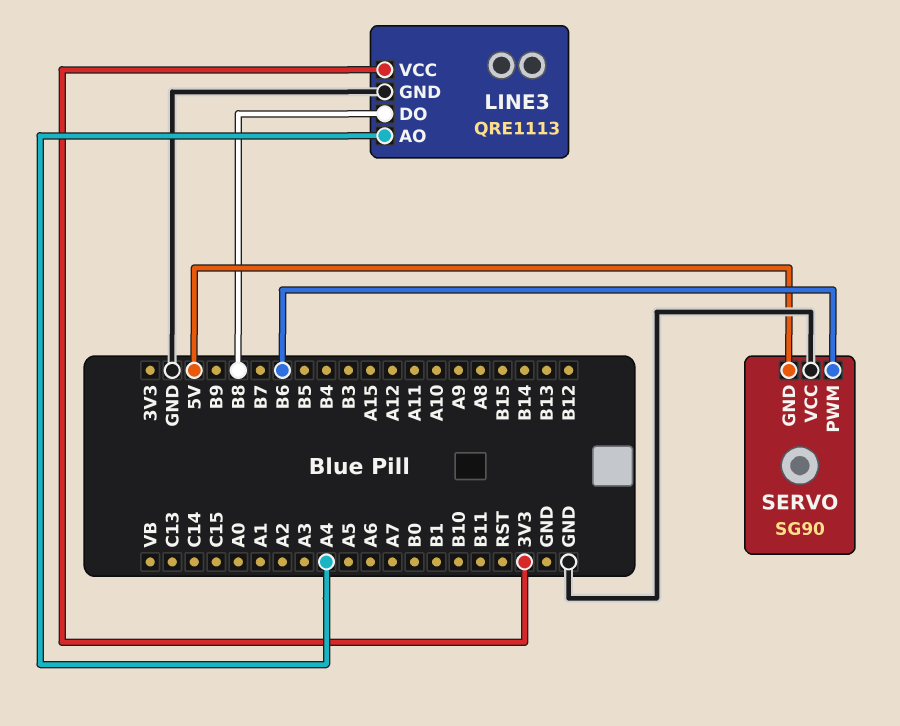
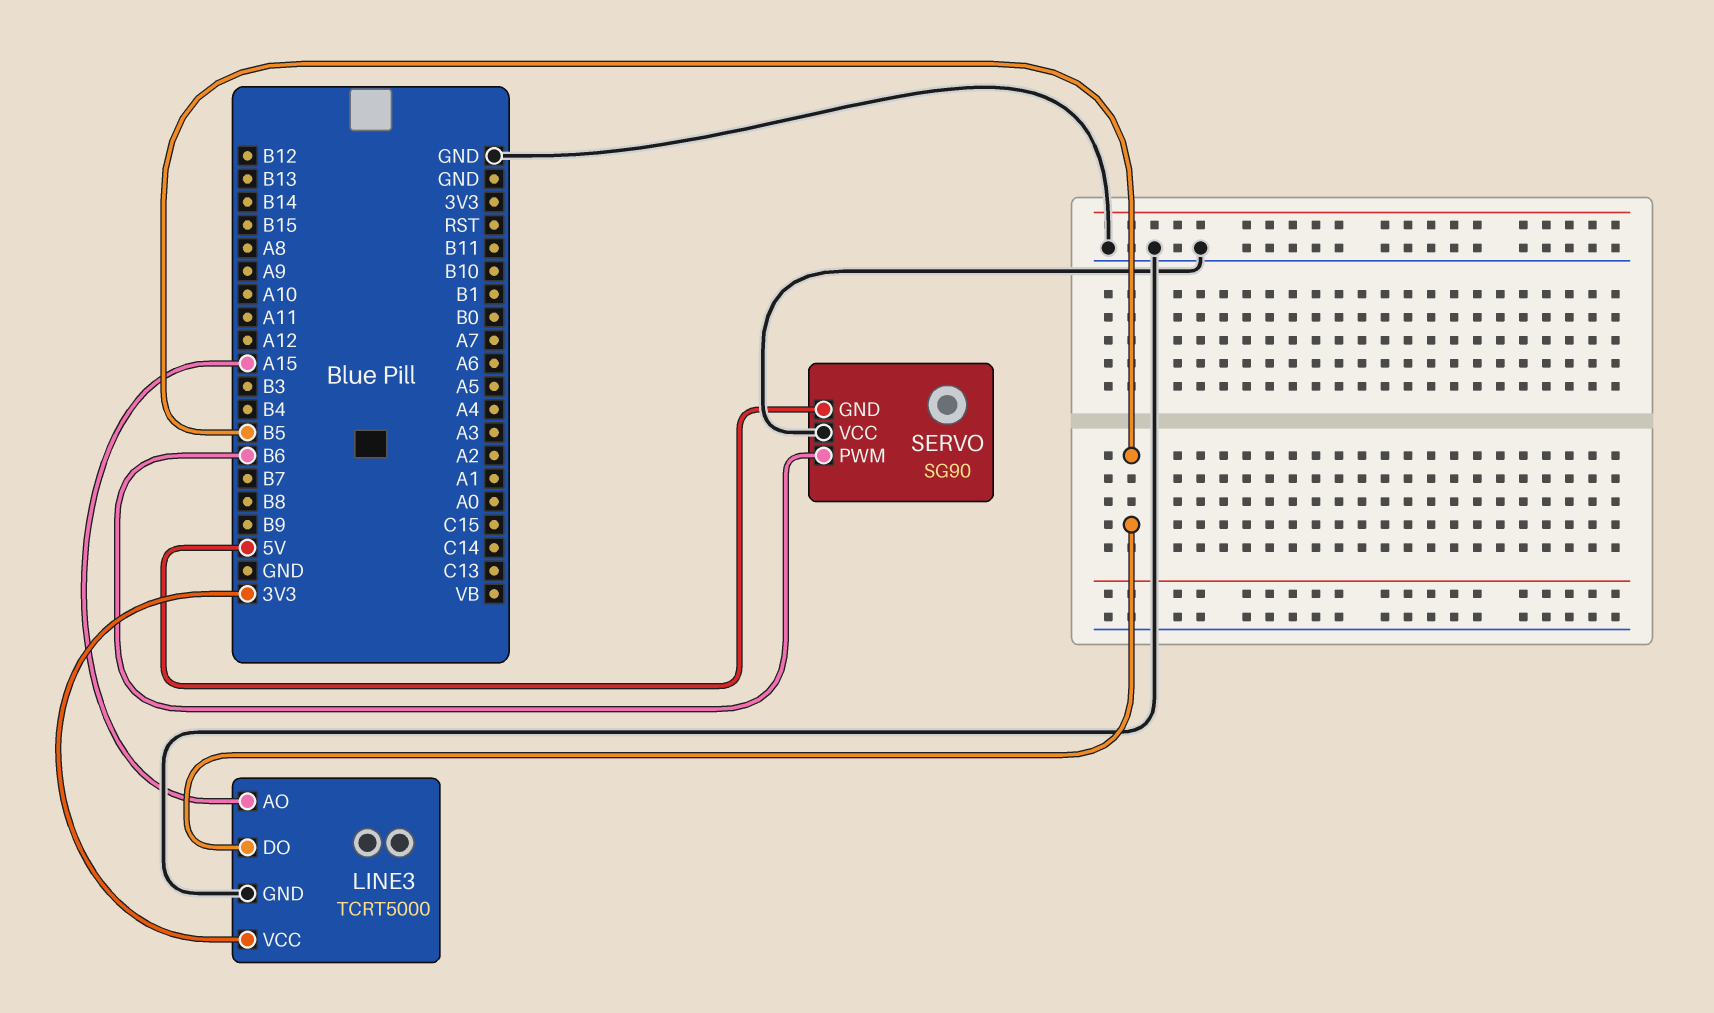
LINE3: QRE1113 -> TCRT5000
LINE3 pin AO: A4 -> A15
LINE3 pin DO: B8 -> B5

